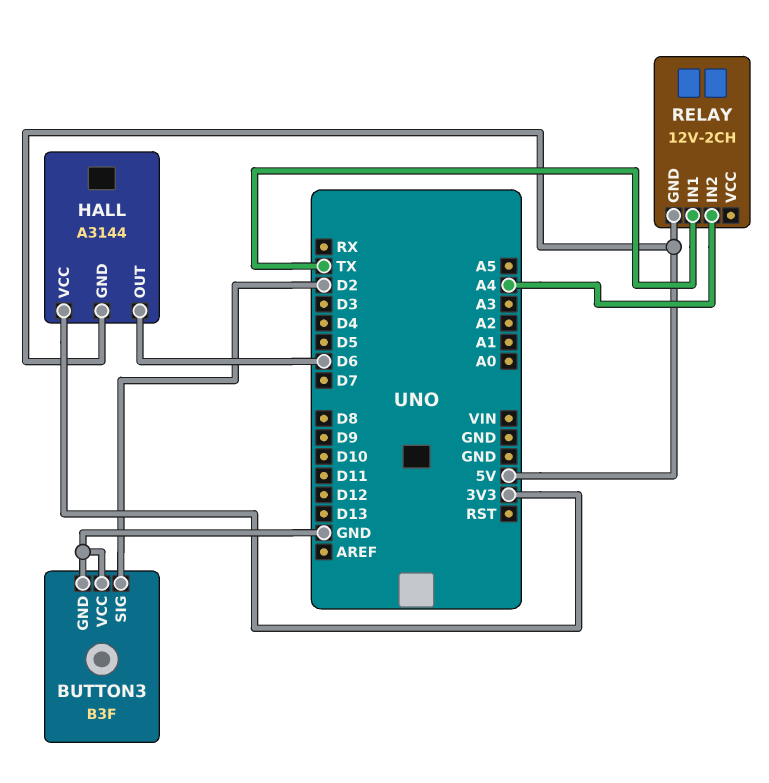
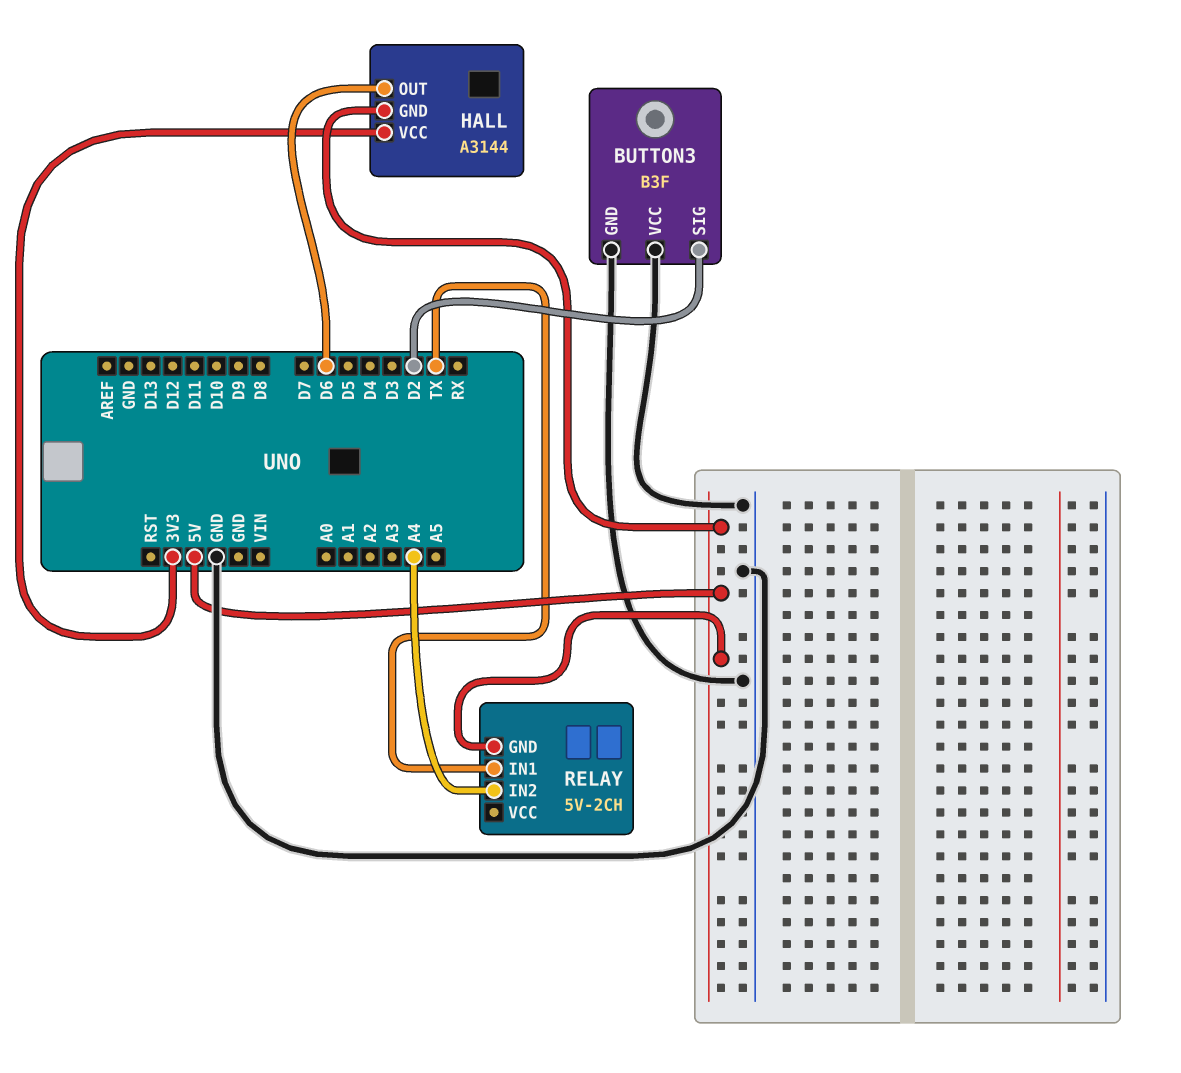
RELAY: 12V-2CH -> 5V-2CH

